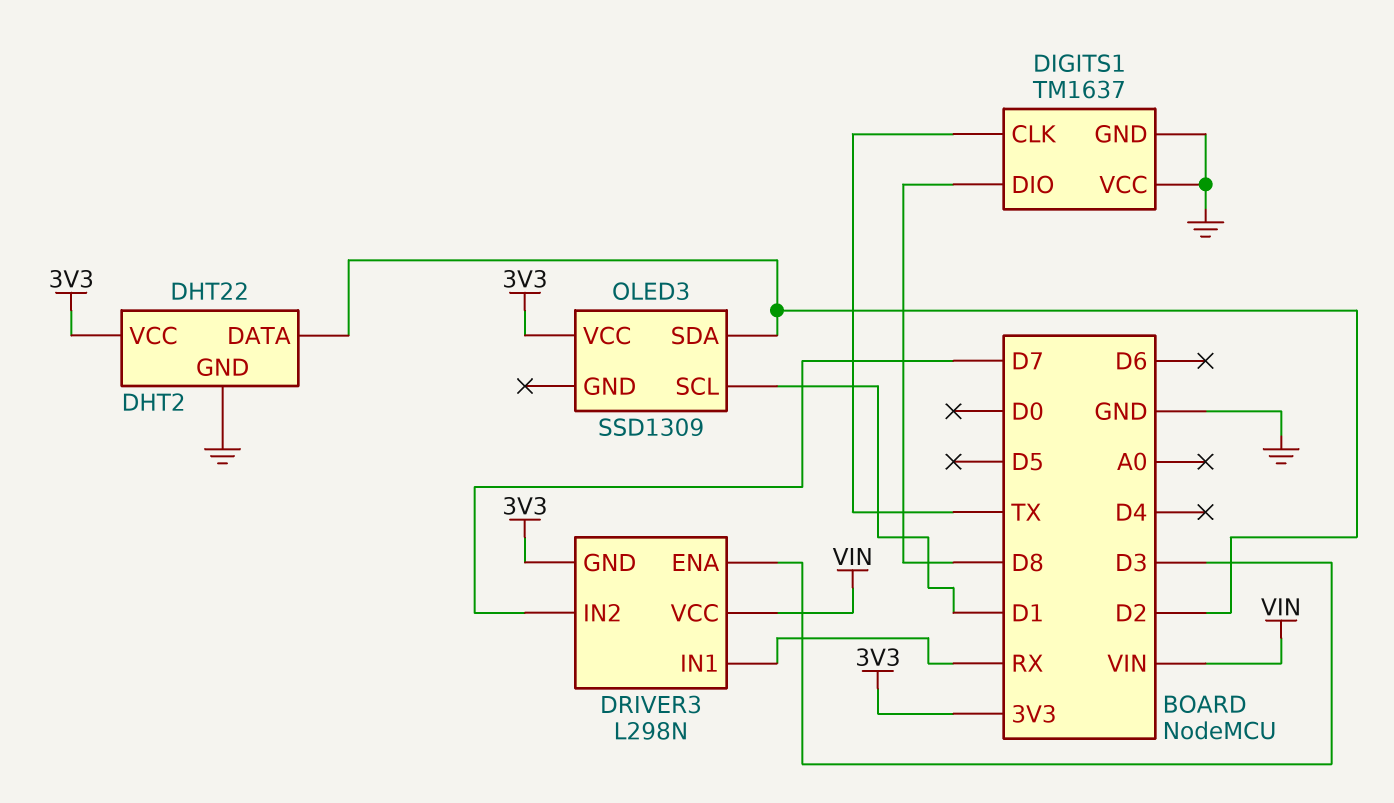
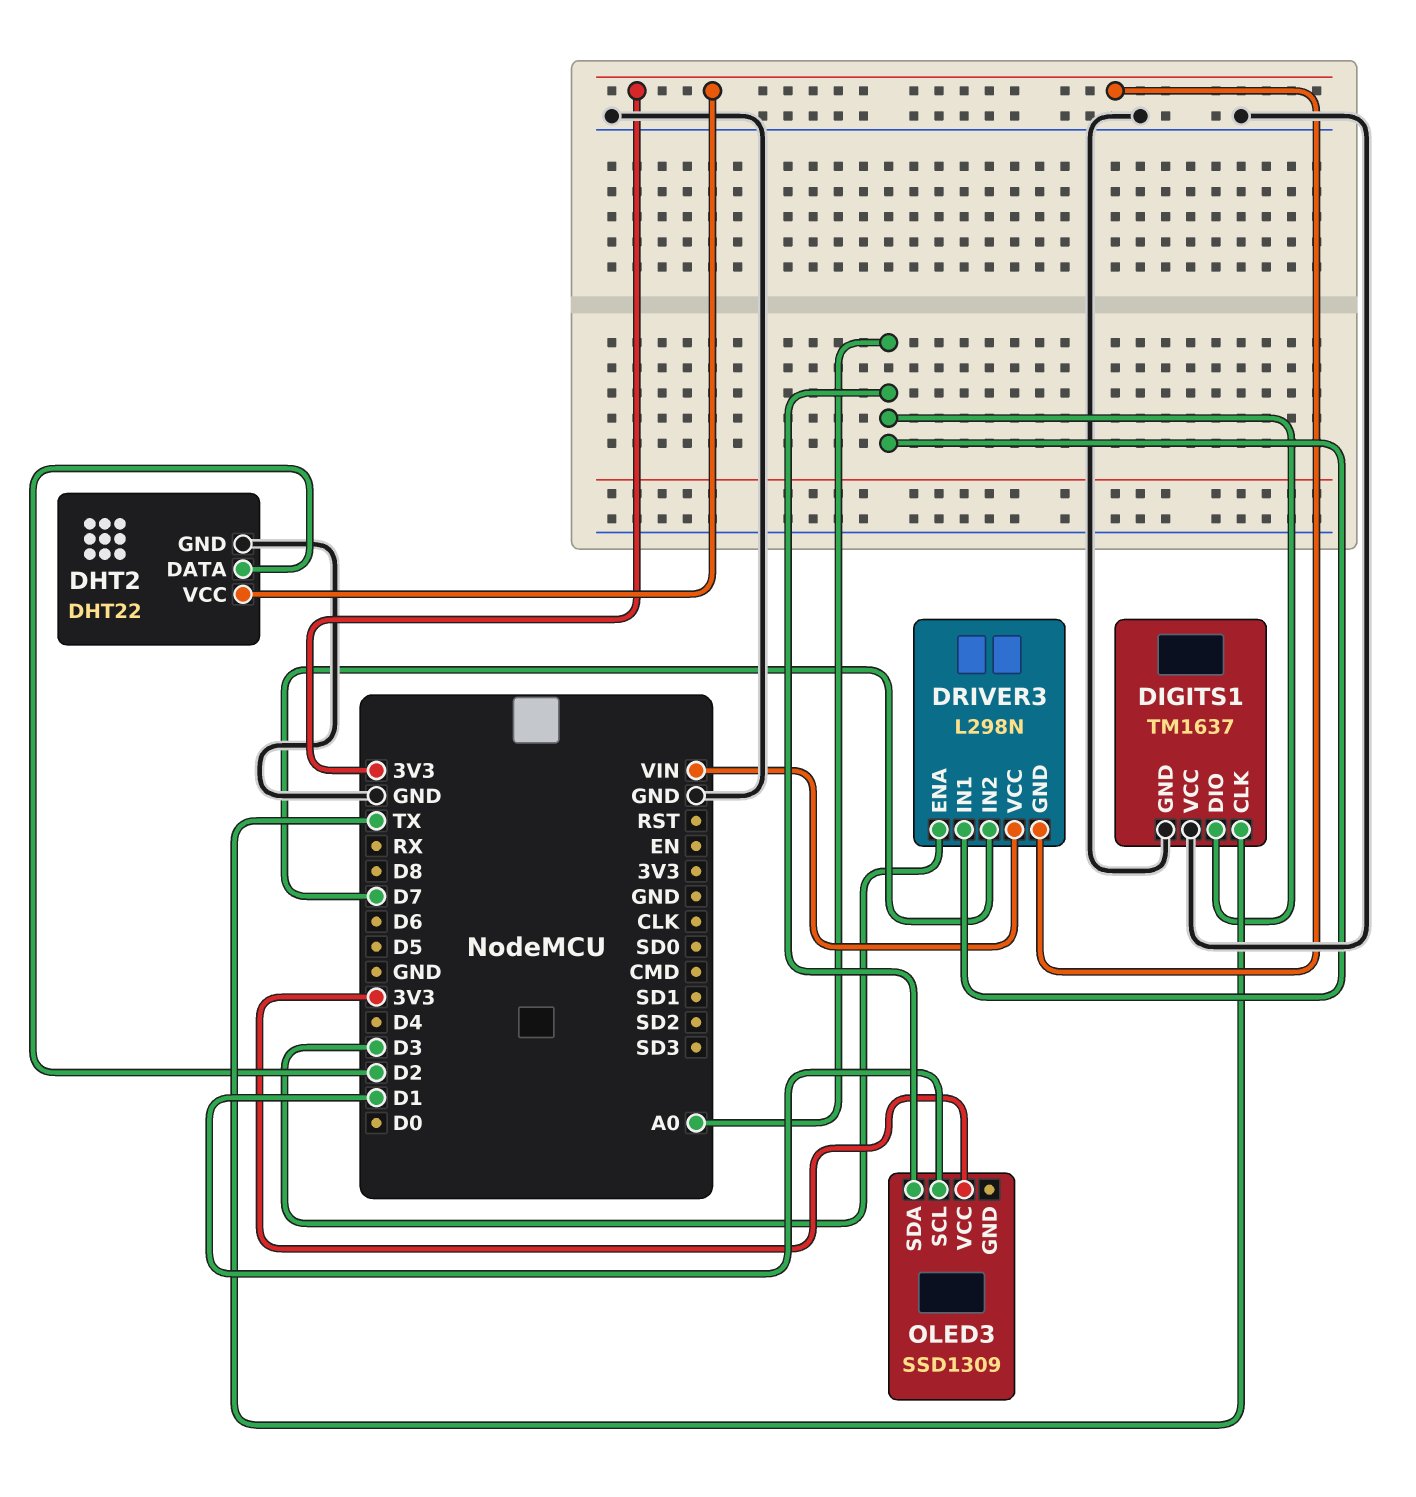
DIGITS1 pin DIO: D8 -> A0
DRIVER3 pin IN1: RX -> A0
OLED3 pin SDA: D2 -> A0

